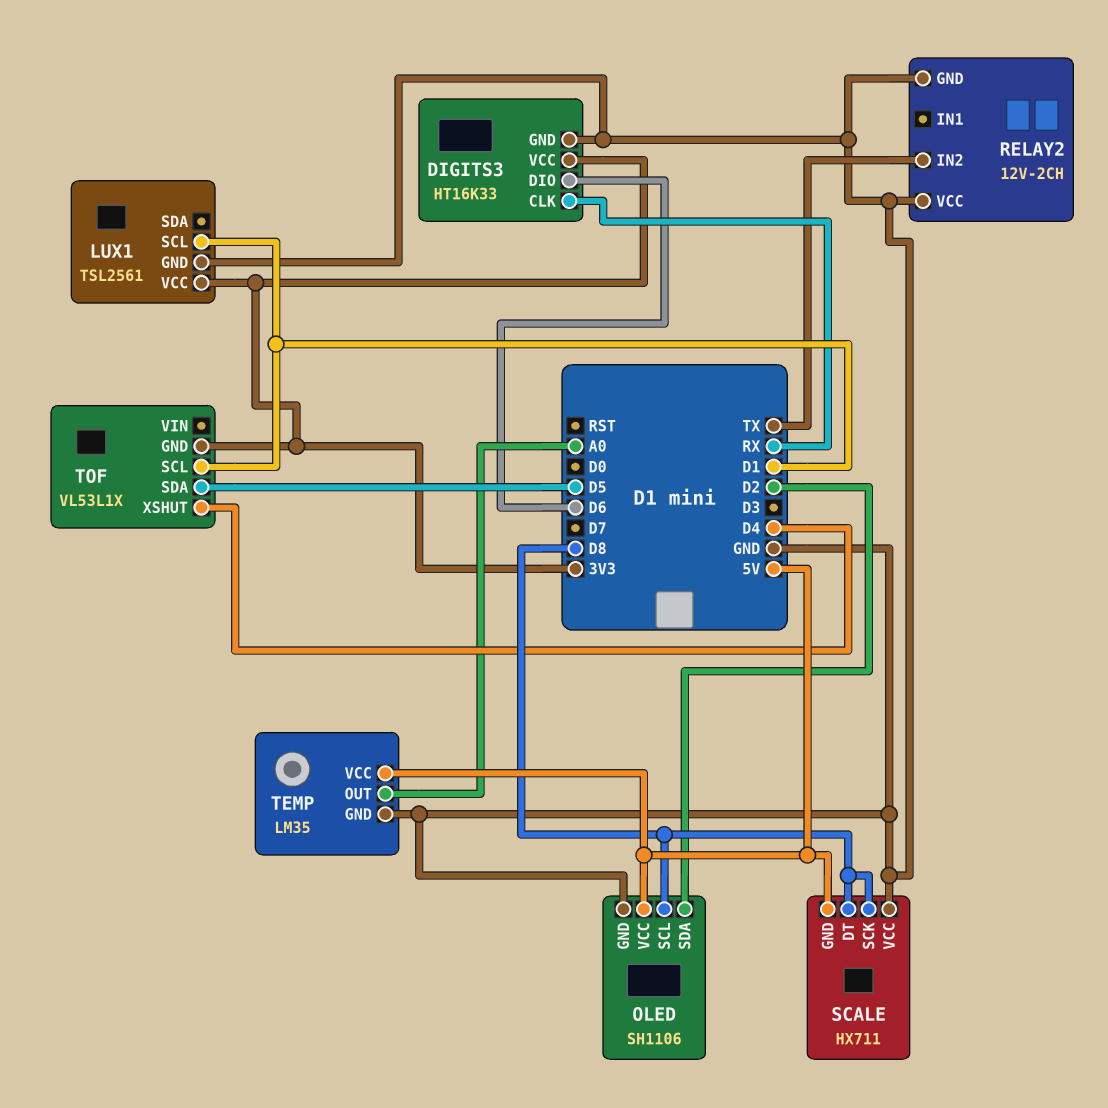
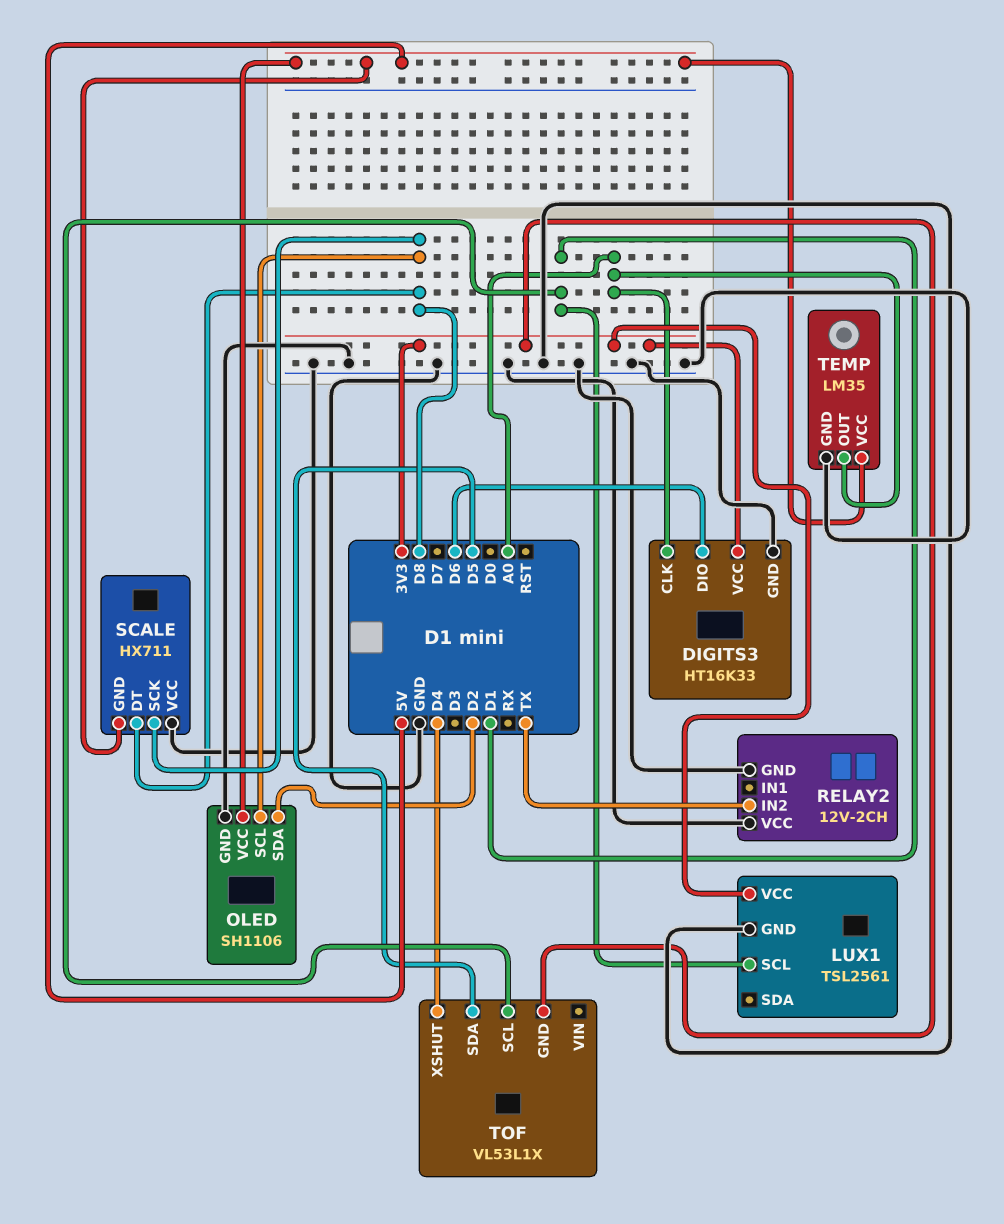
DIGITS3 pin CLK: RX -> A0

